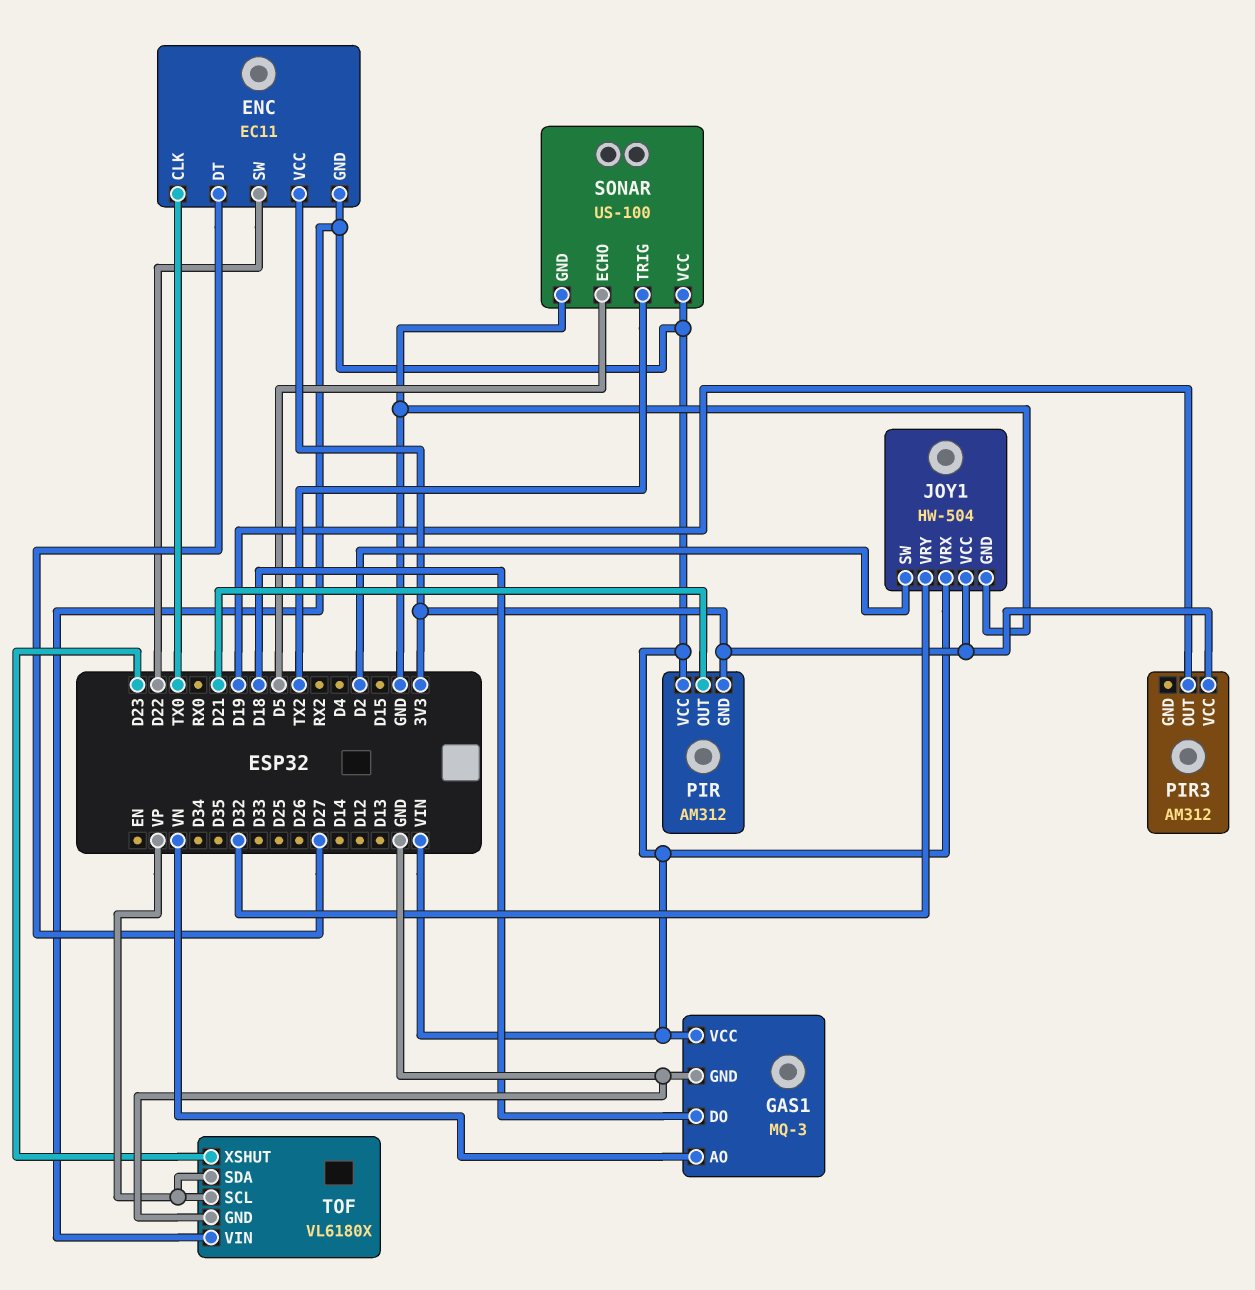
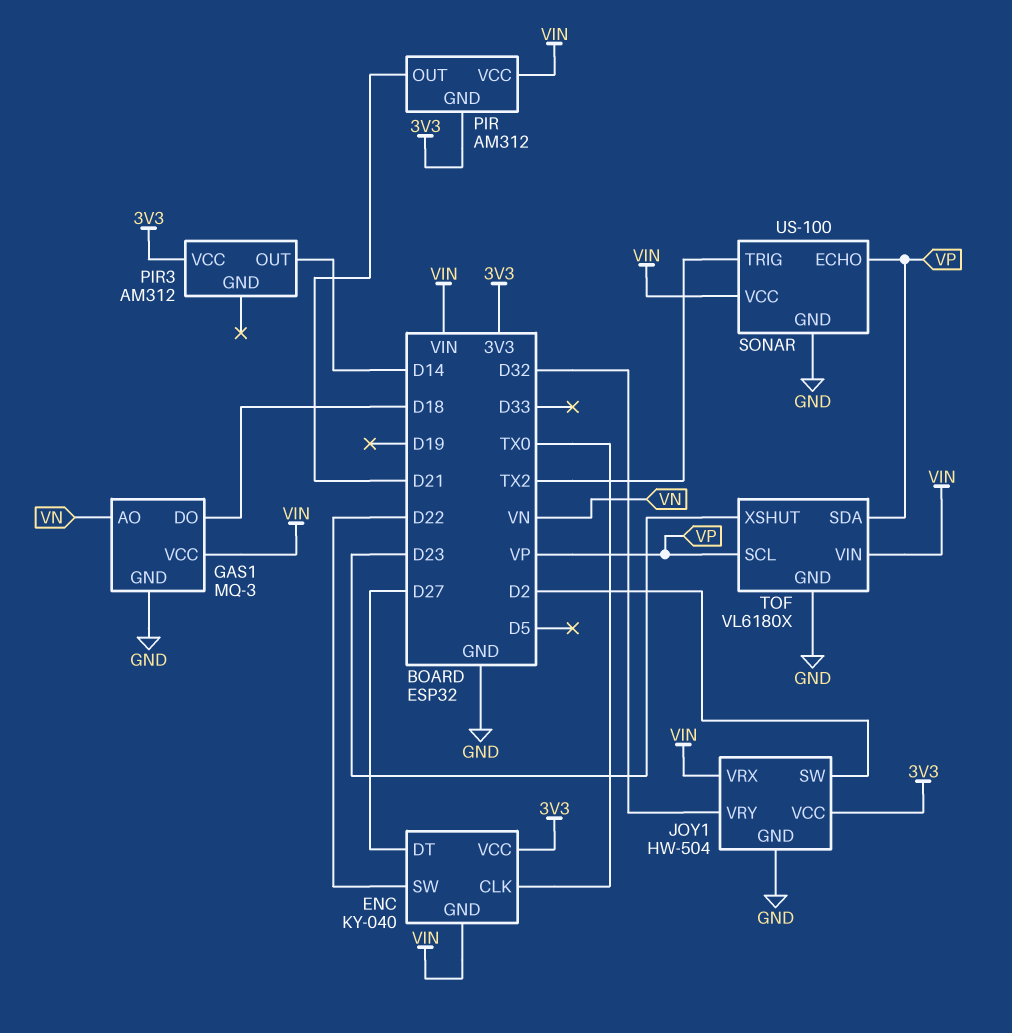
ENC: EC11 -> KY-040
PIR3 pin OUT: D19 -> D14
SONAR pin ECHO: D5 -> VP

